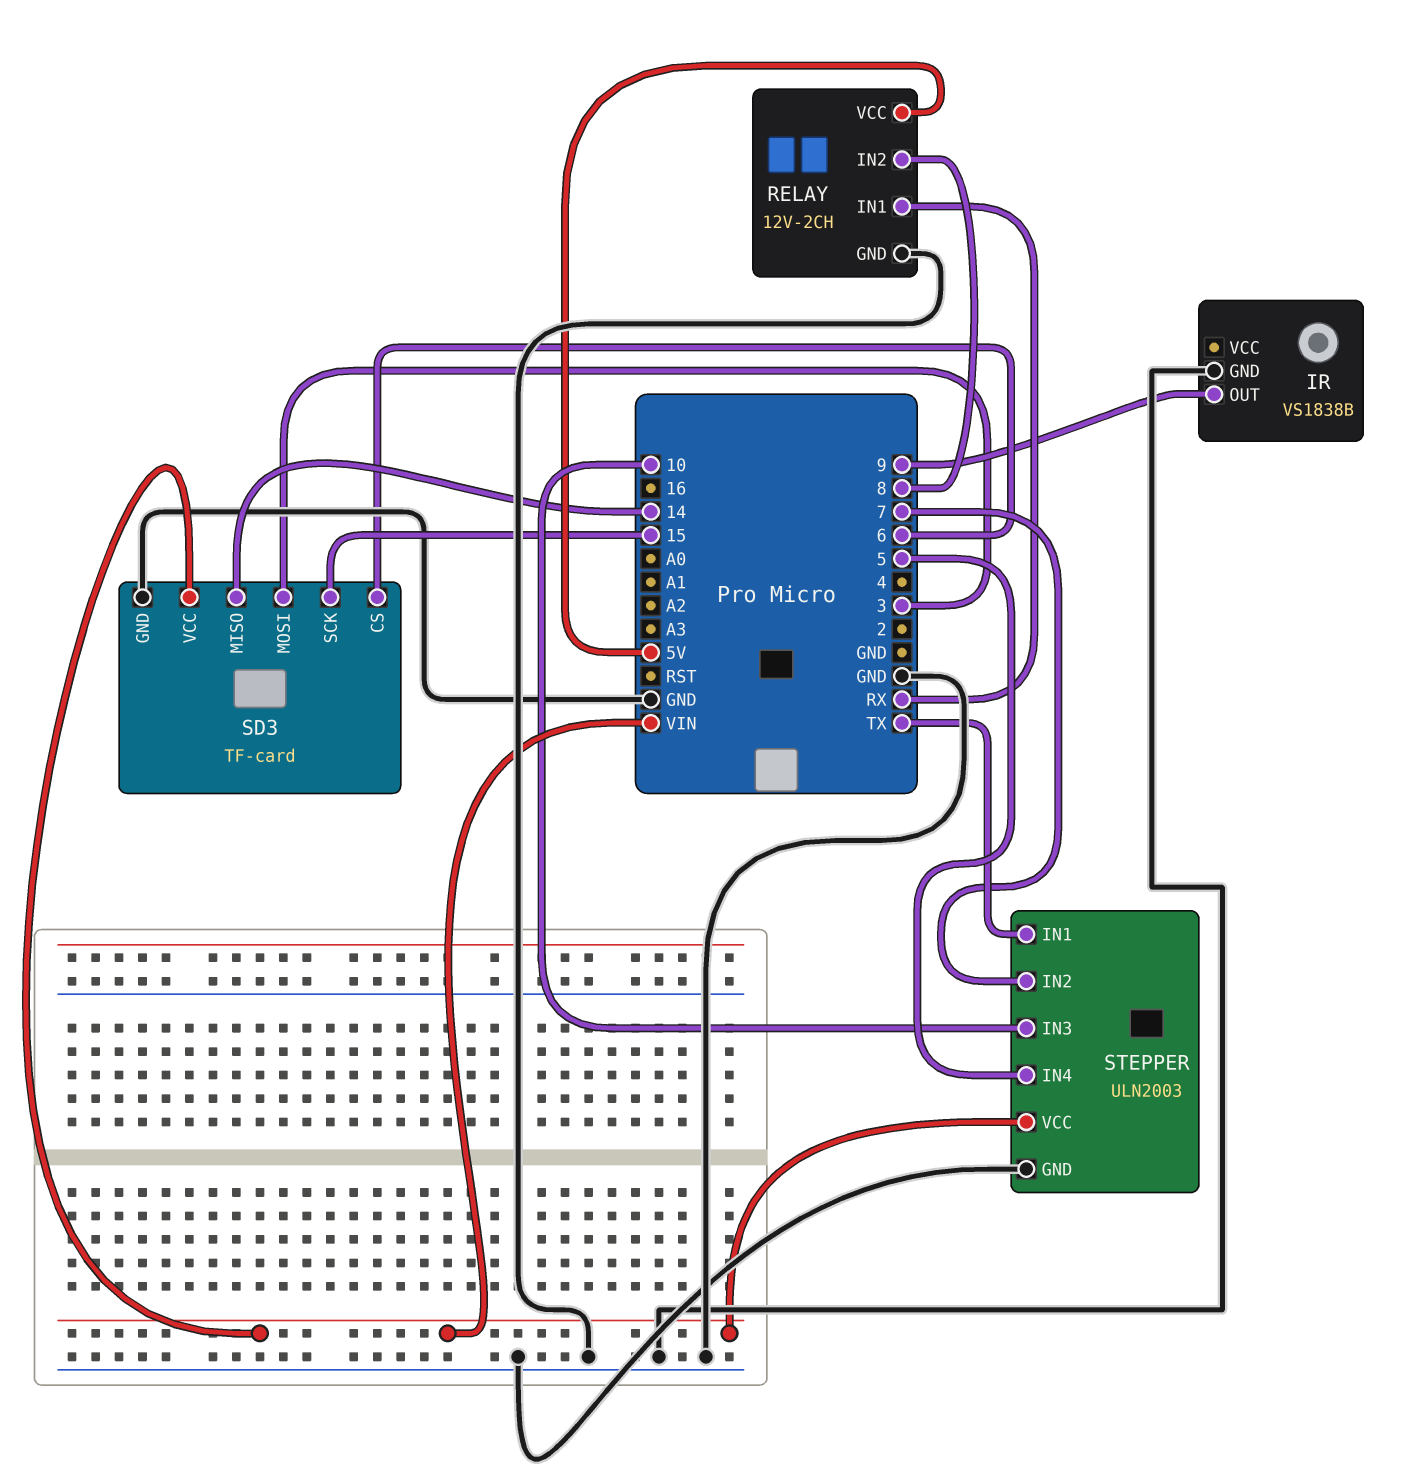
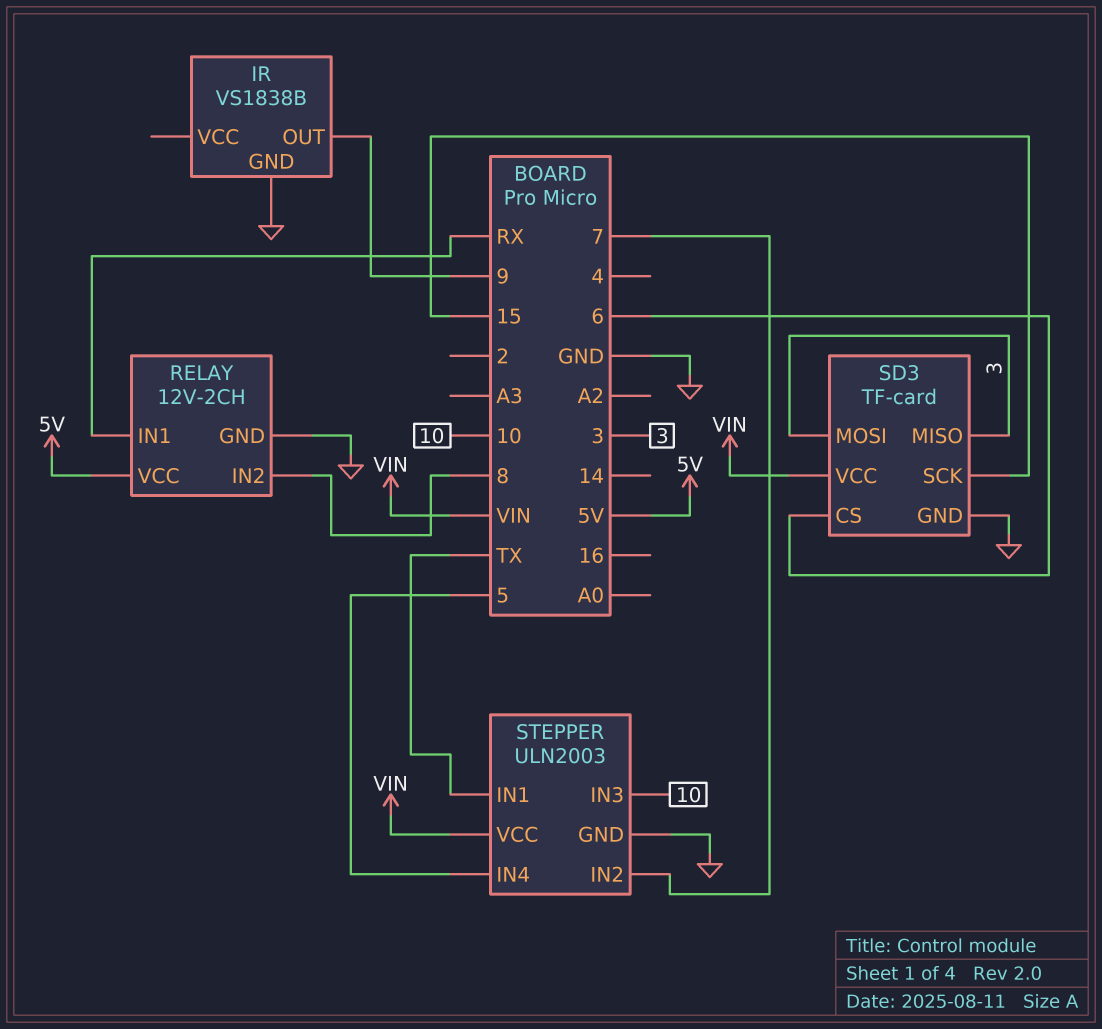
SD3 pin MISO: 14 -> 3

